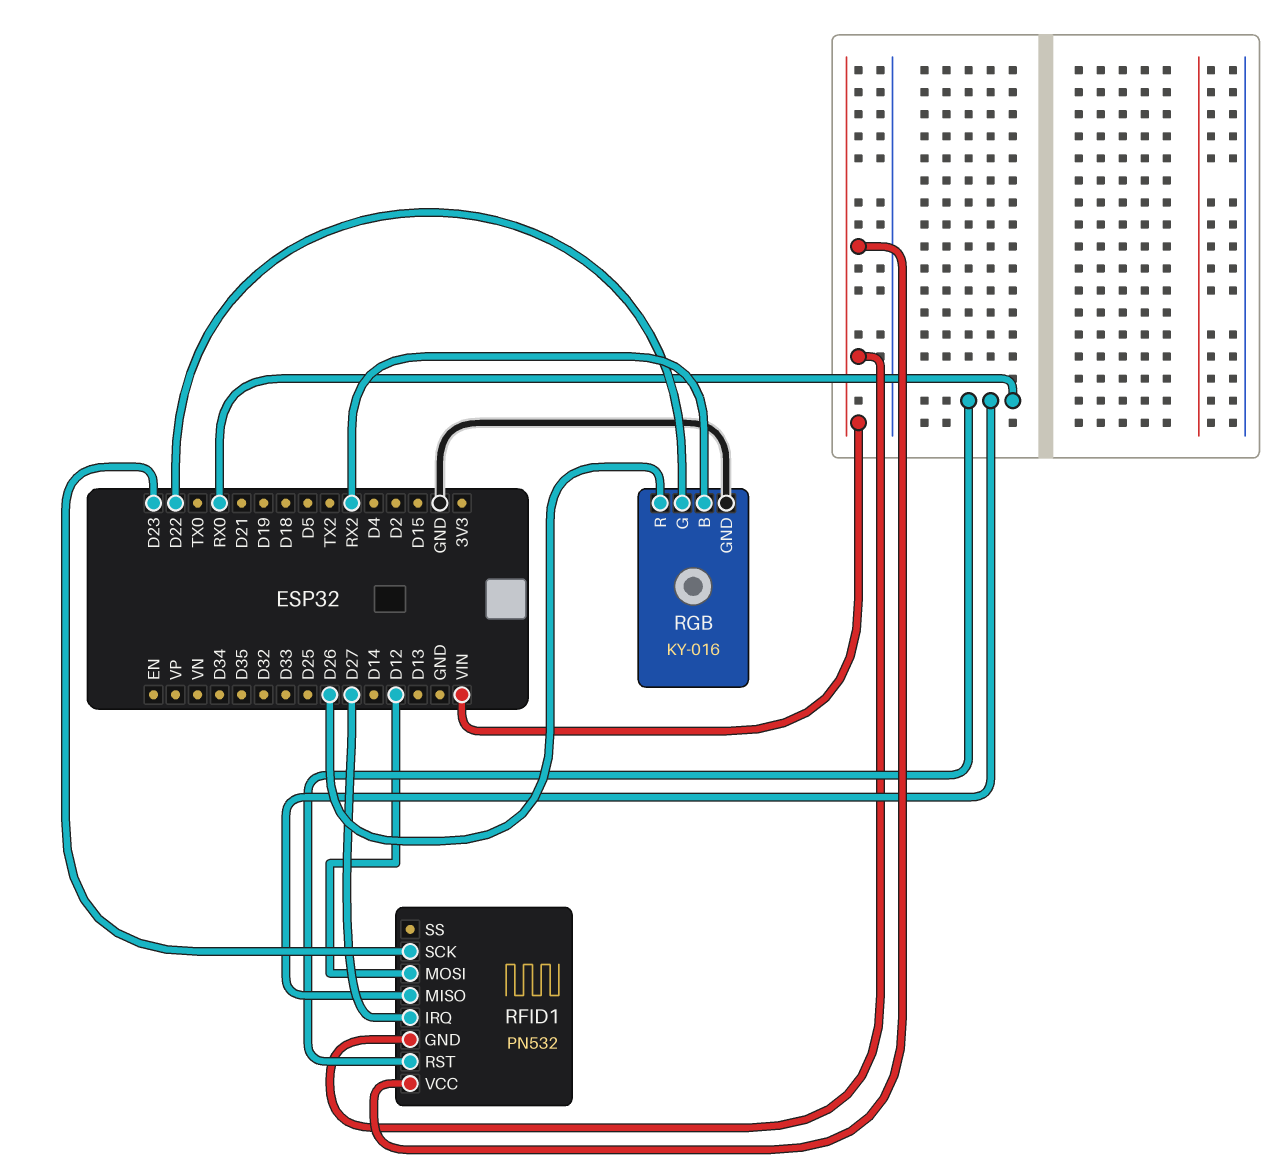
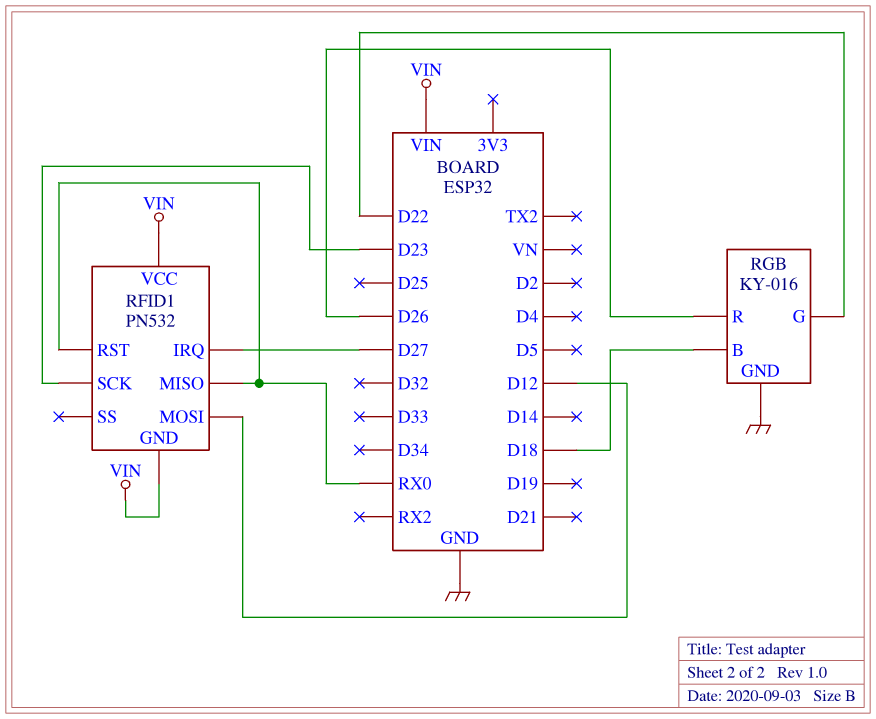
RGB pin B: RX2 -> D18

